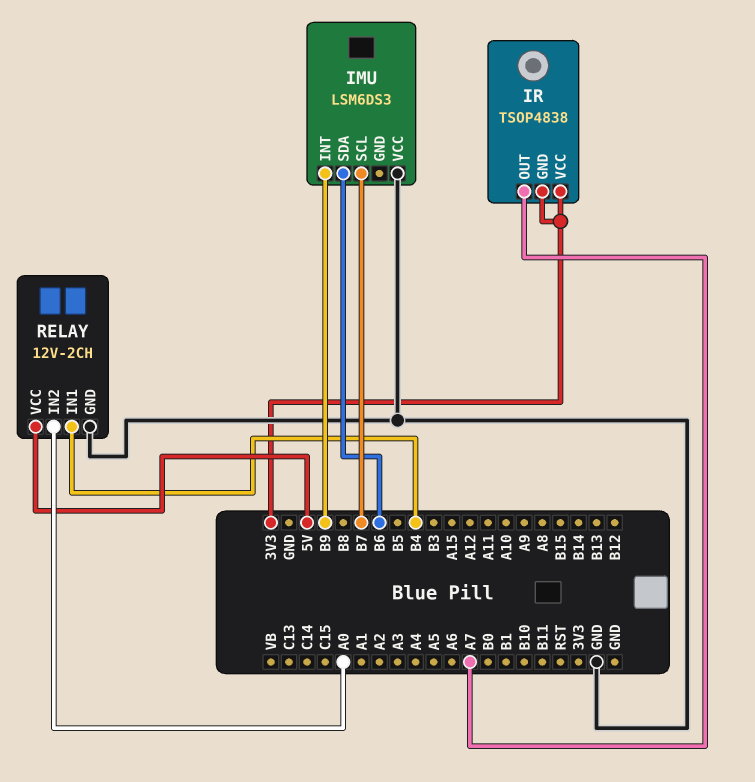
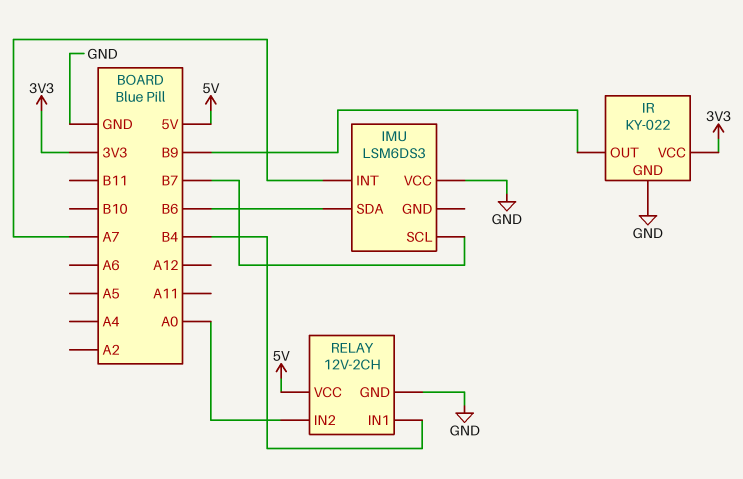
IMU pin INT: B9 -> A7
IR: TSOP4838 -> KY-022
IR pin GND: 3V3 -> GND
IR pin OUT: A7 -> B9

